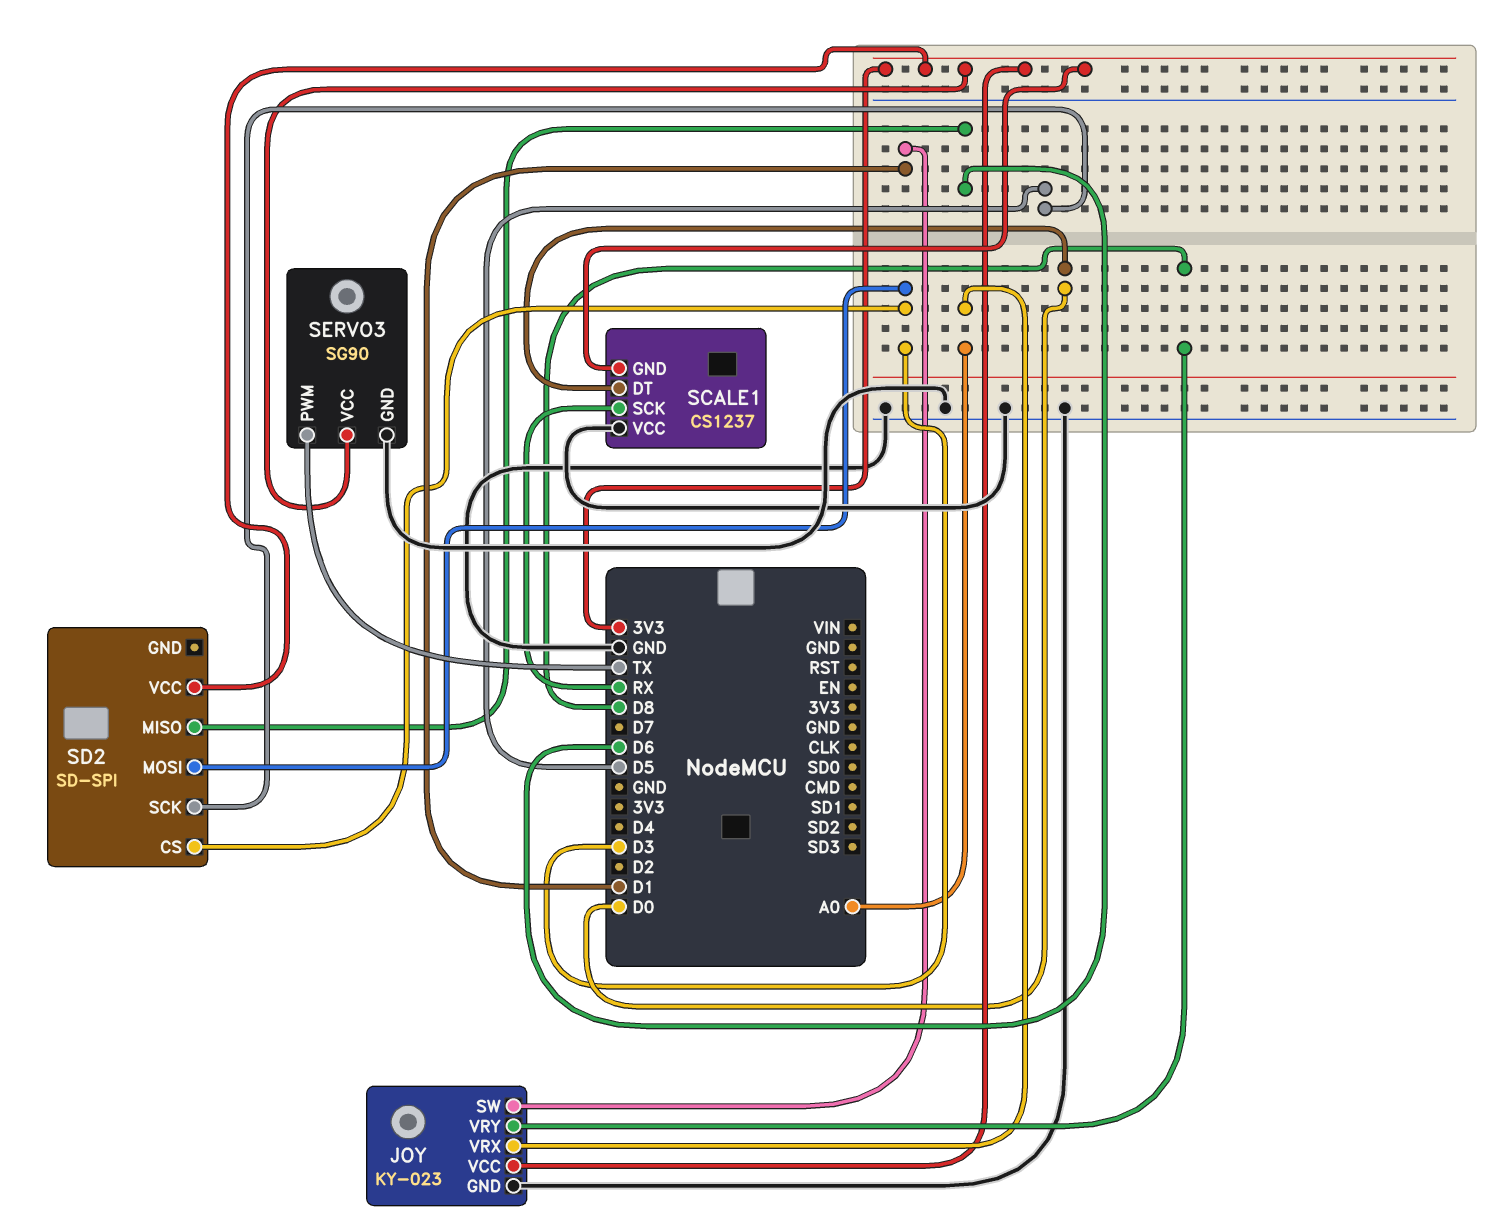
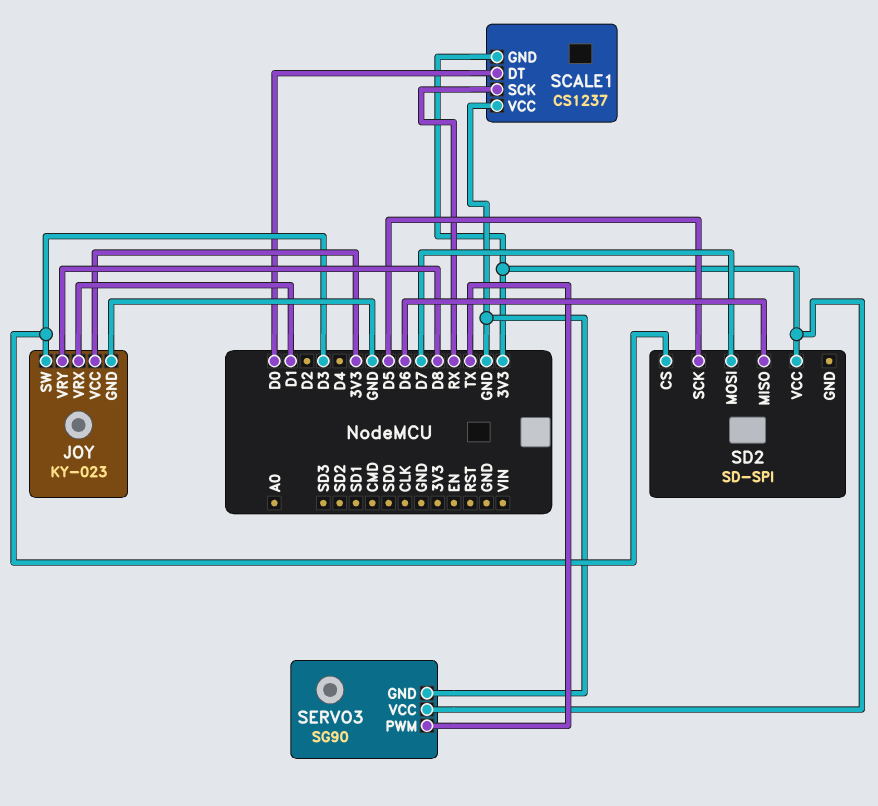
JOY pin SW: D1 -> D3
JOY pin VRX: A0 -> D1
SD2 pin MOSI: D3 -> D7

